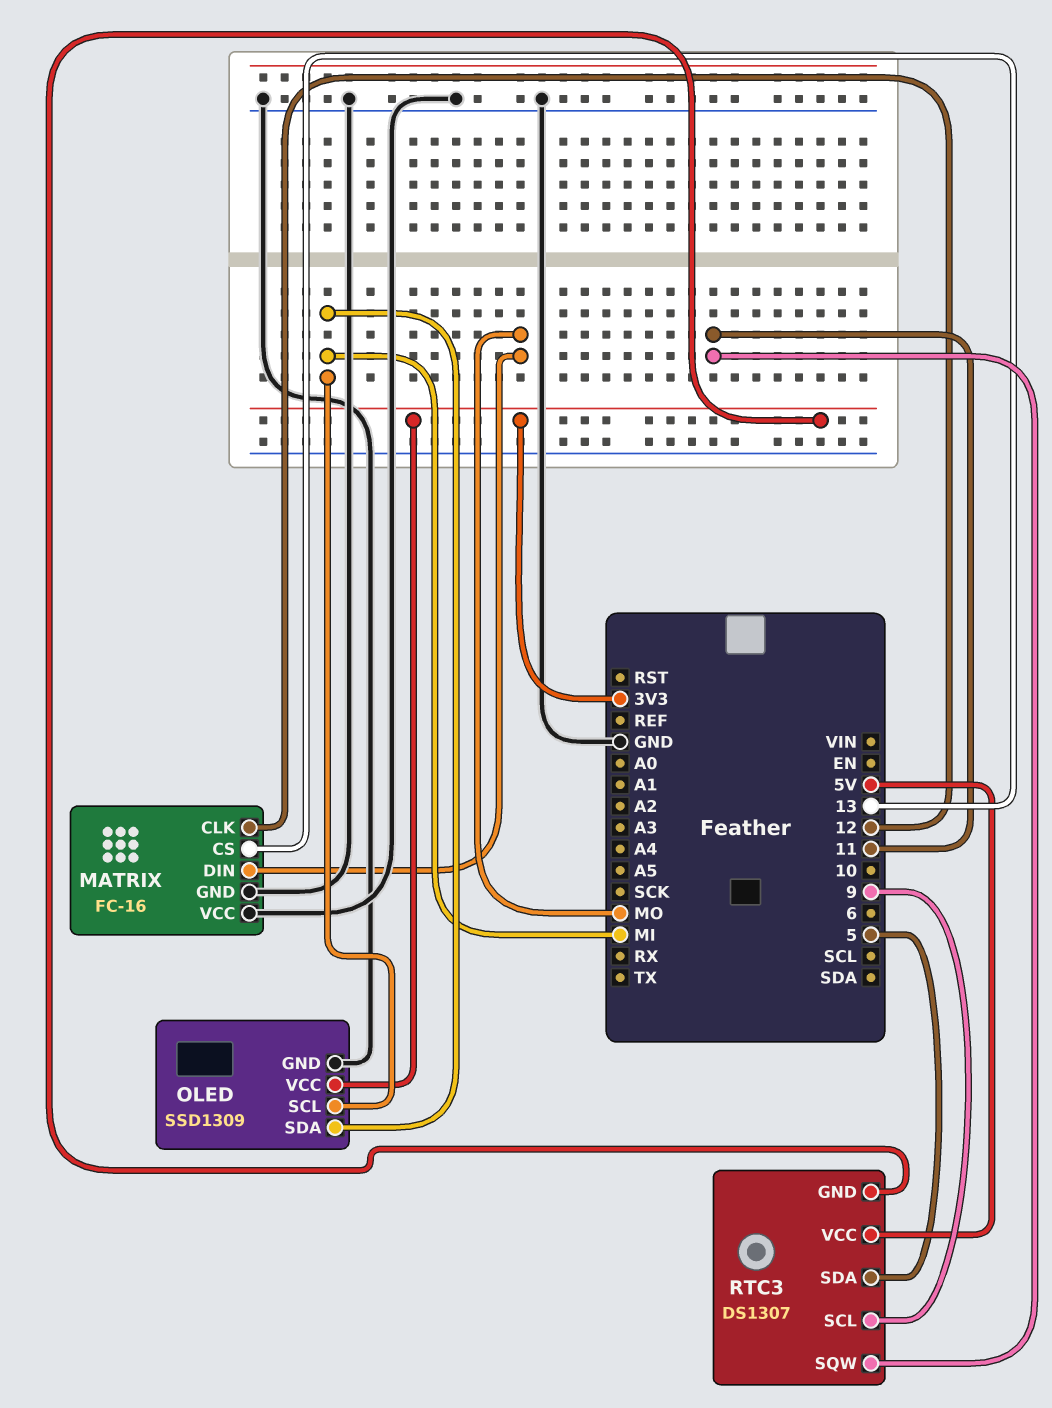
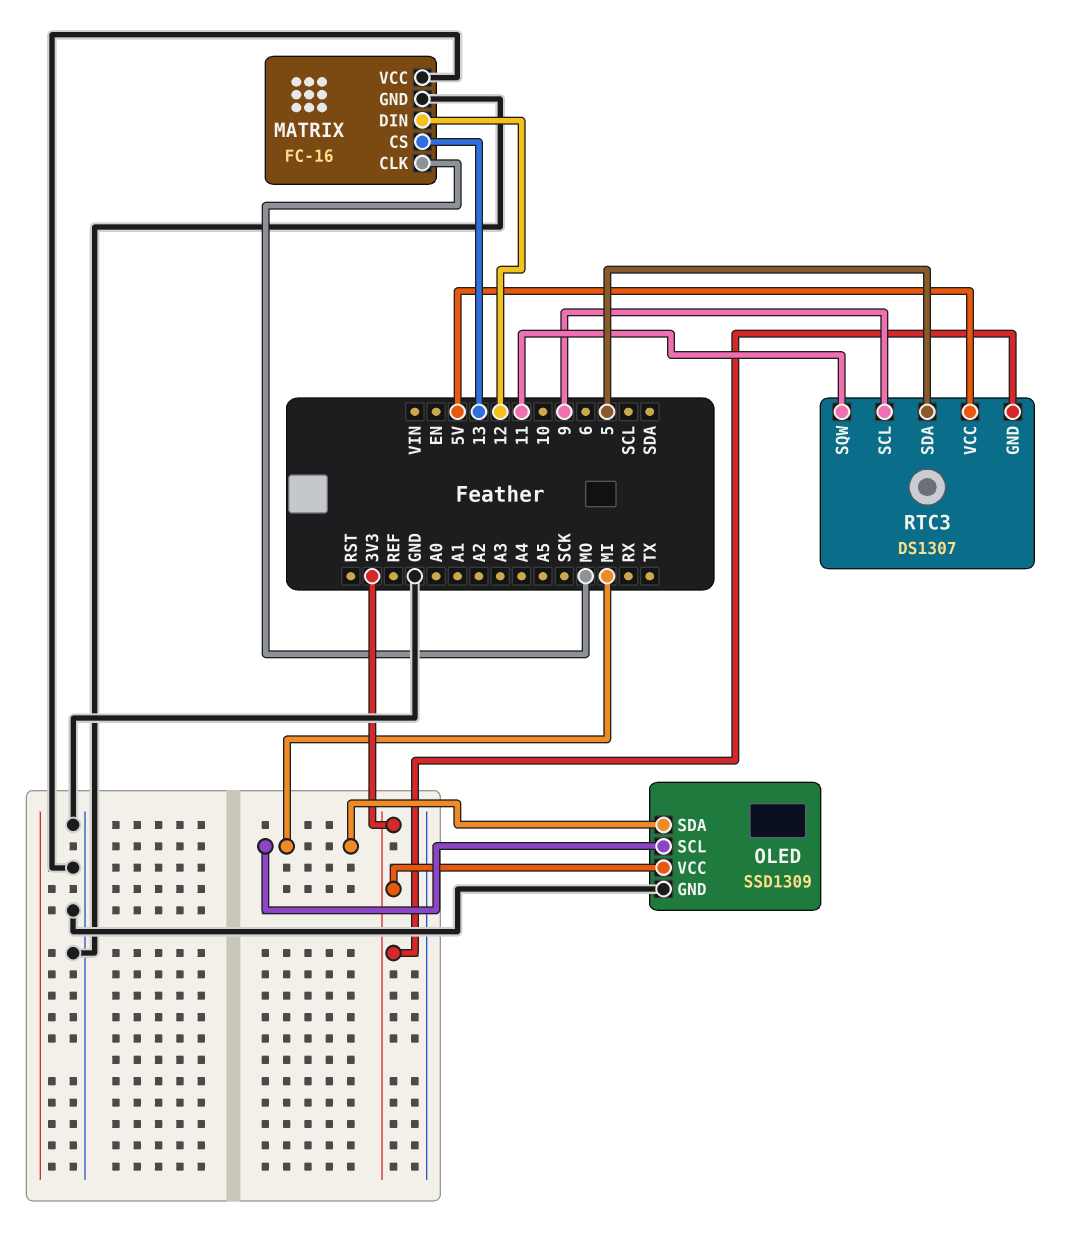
MATRIX pin CLK: 12 -> MO
MATRIX pin DIN: MO -> 12

